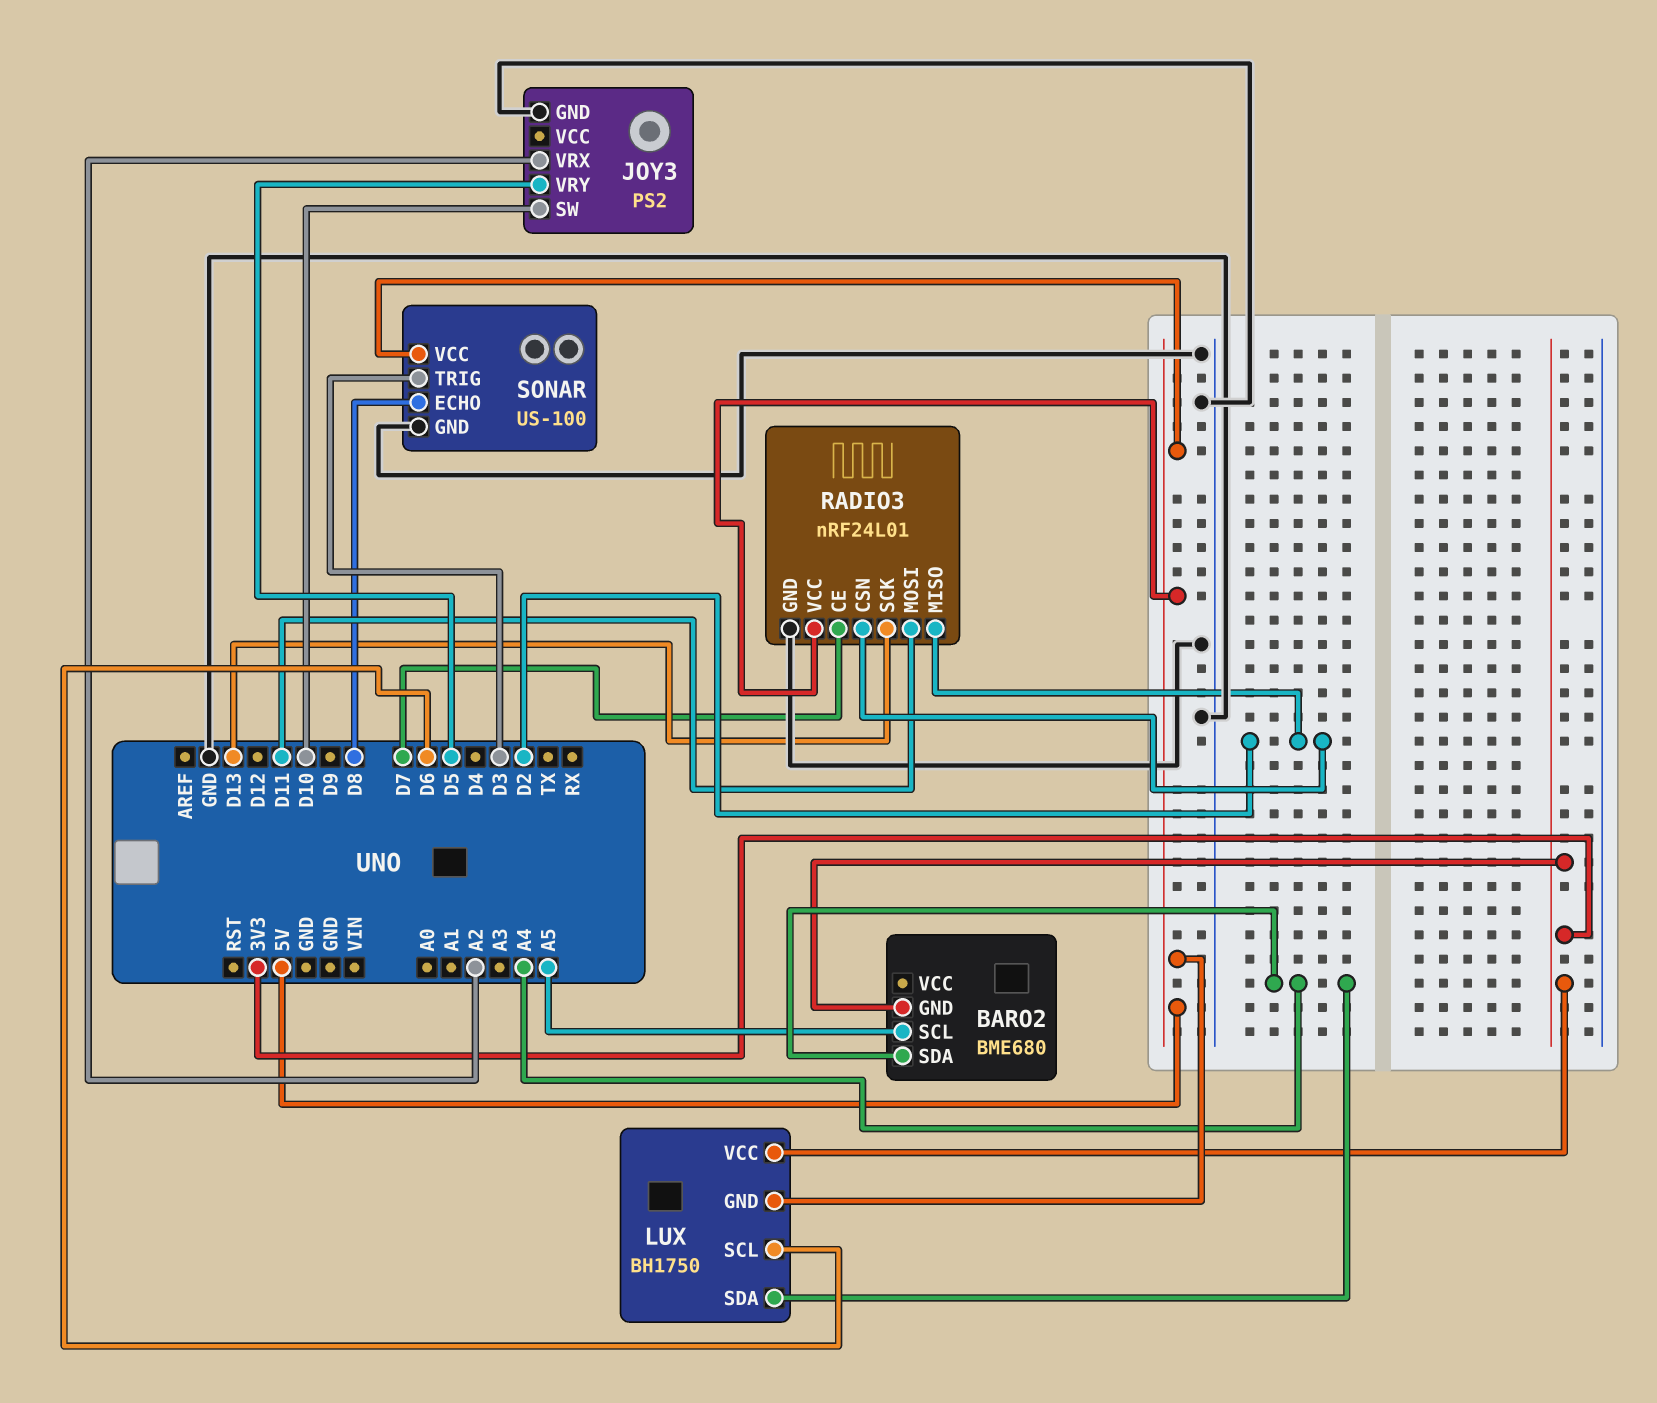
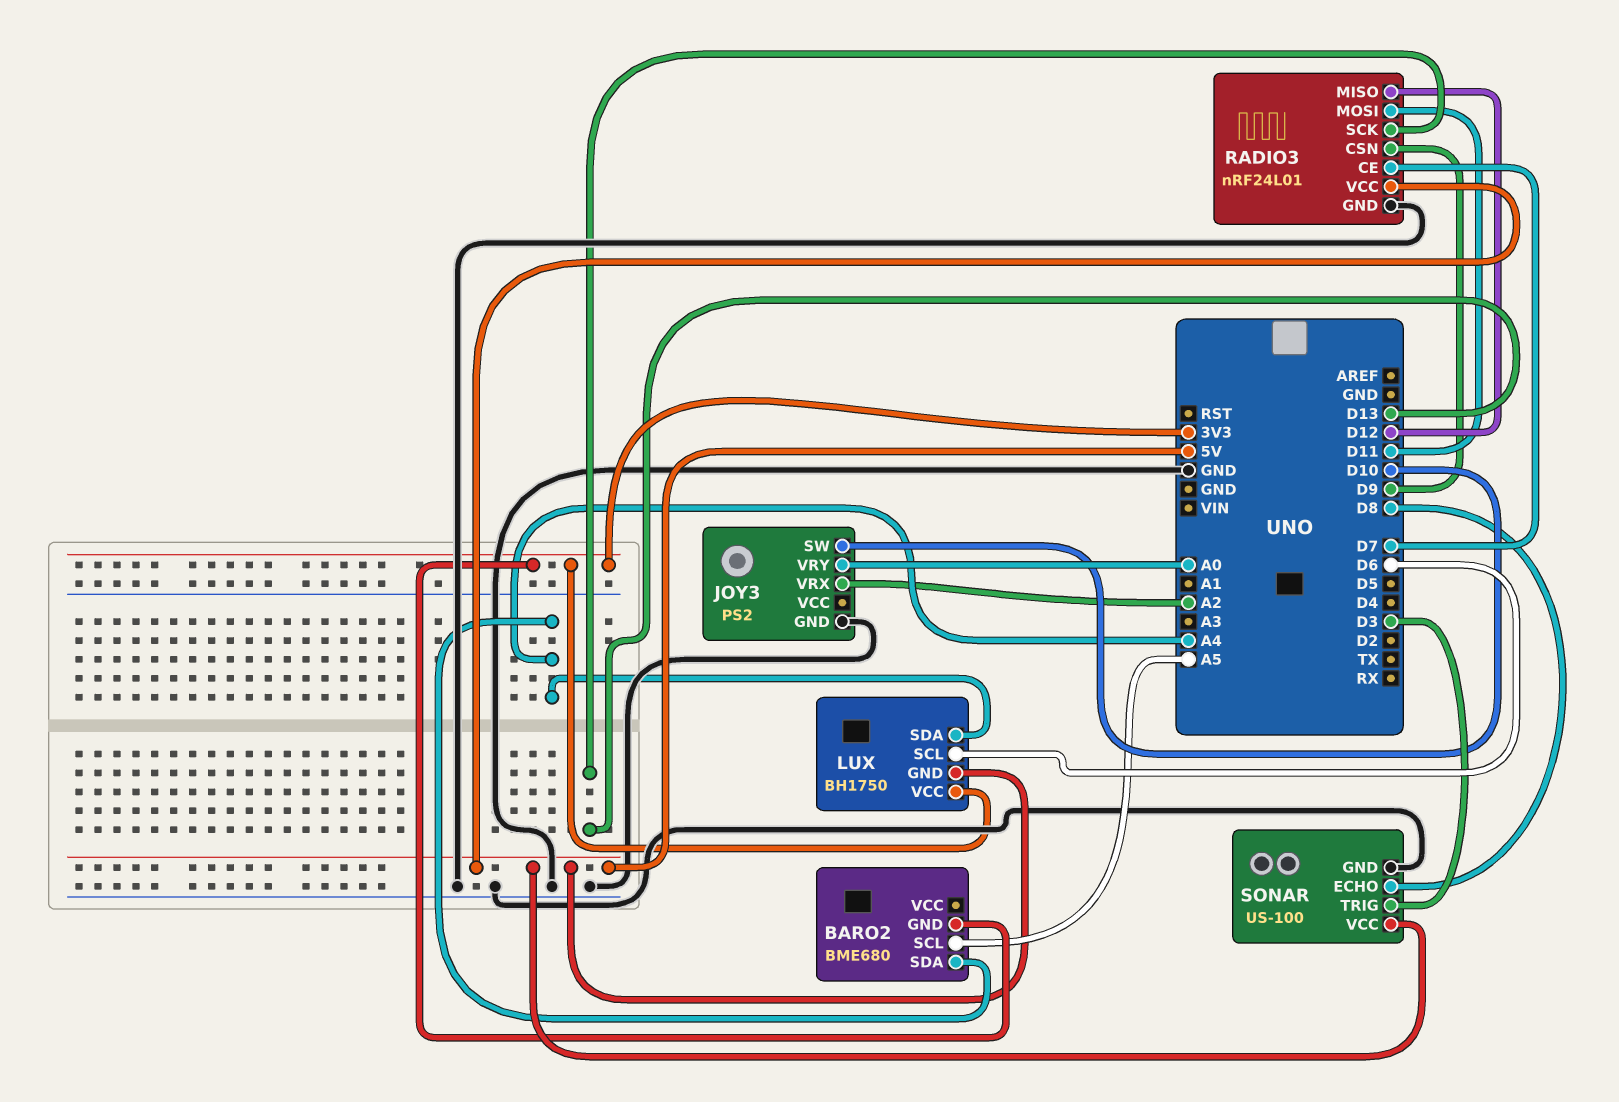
JOY3 pin VRY: D5 -> A0
RADIO3 pin CSN: D2 -> D9
RADIO3 pin MISO: D2 -> D12

